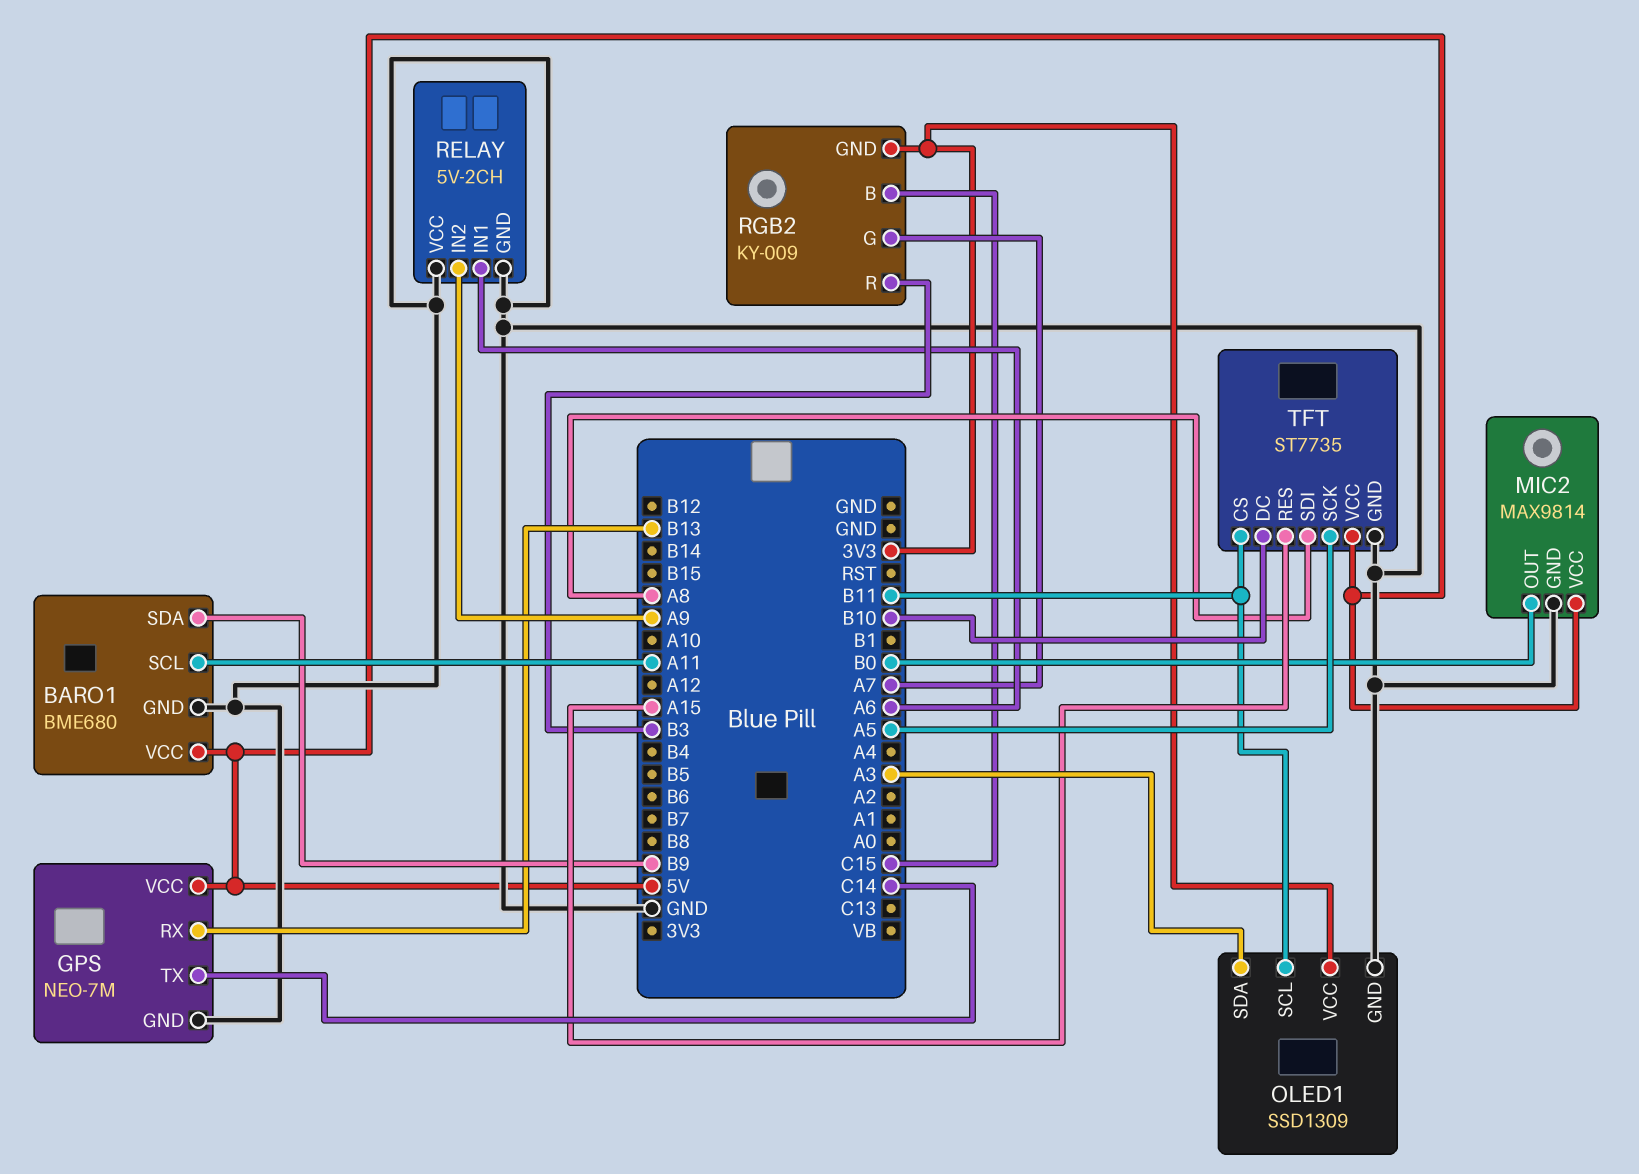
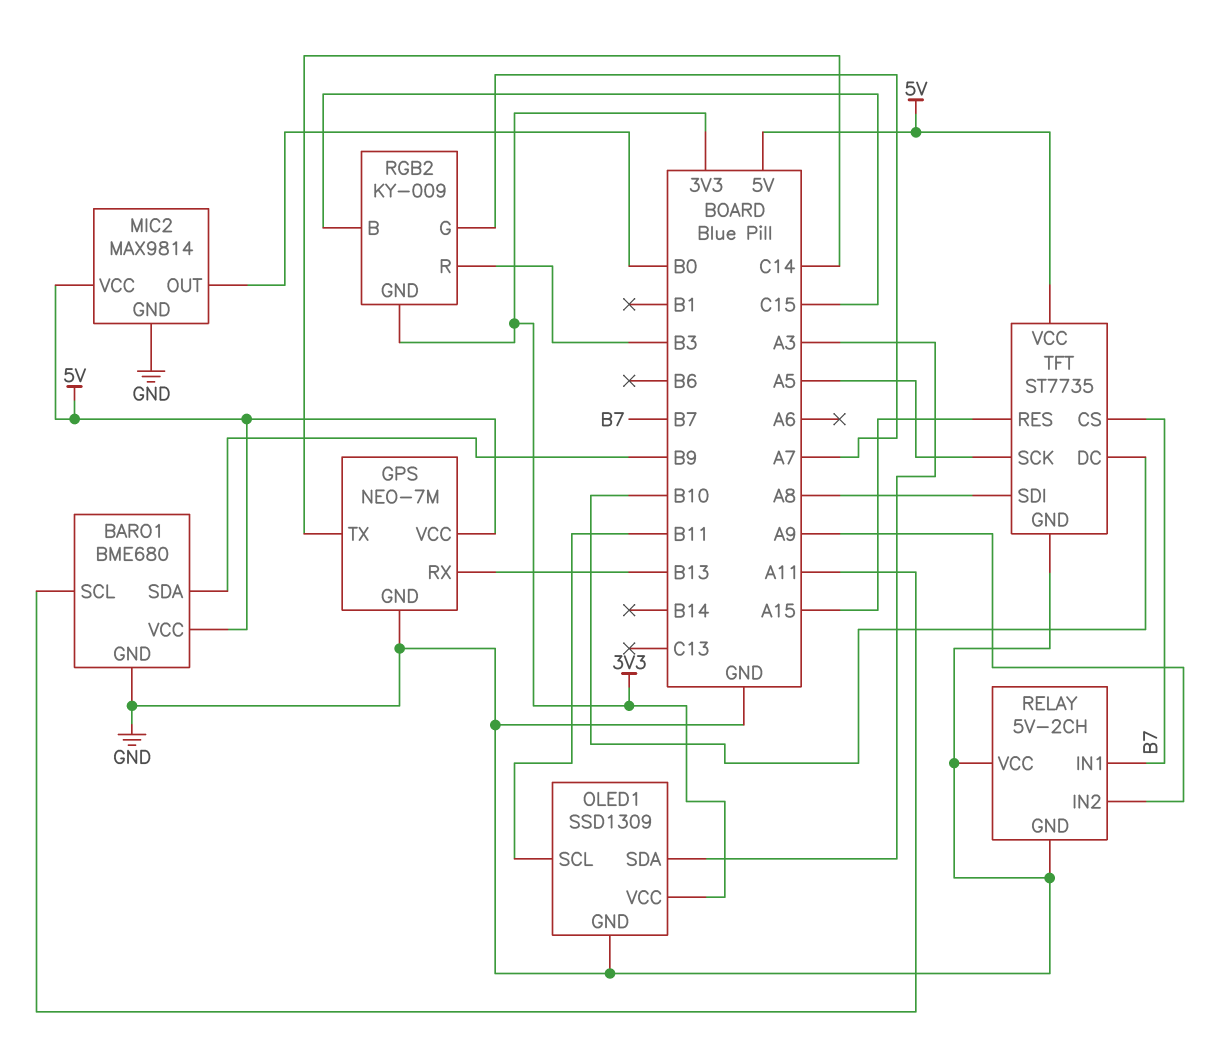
RELAY pin IN1: A6 -> B7
TFT pin CS: B11 -> B7

